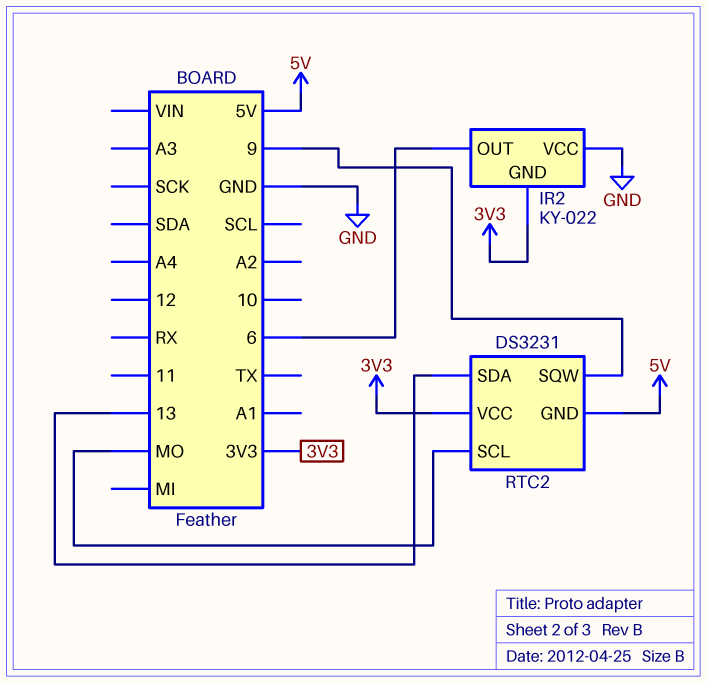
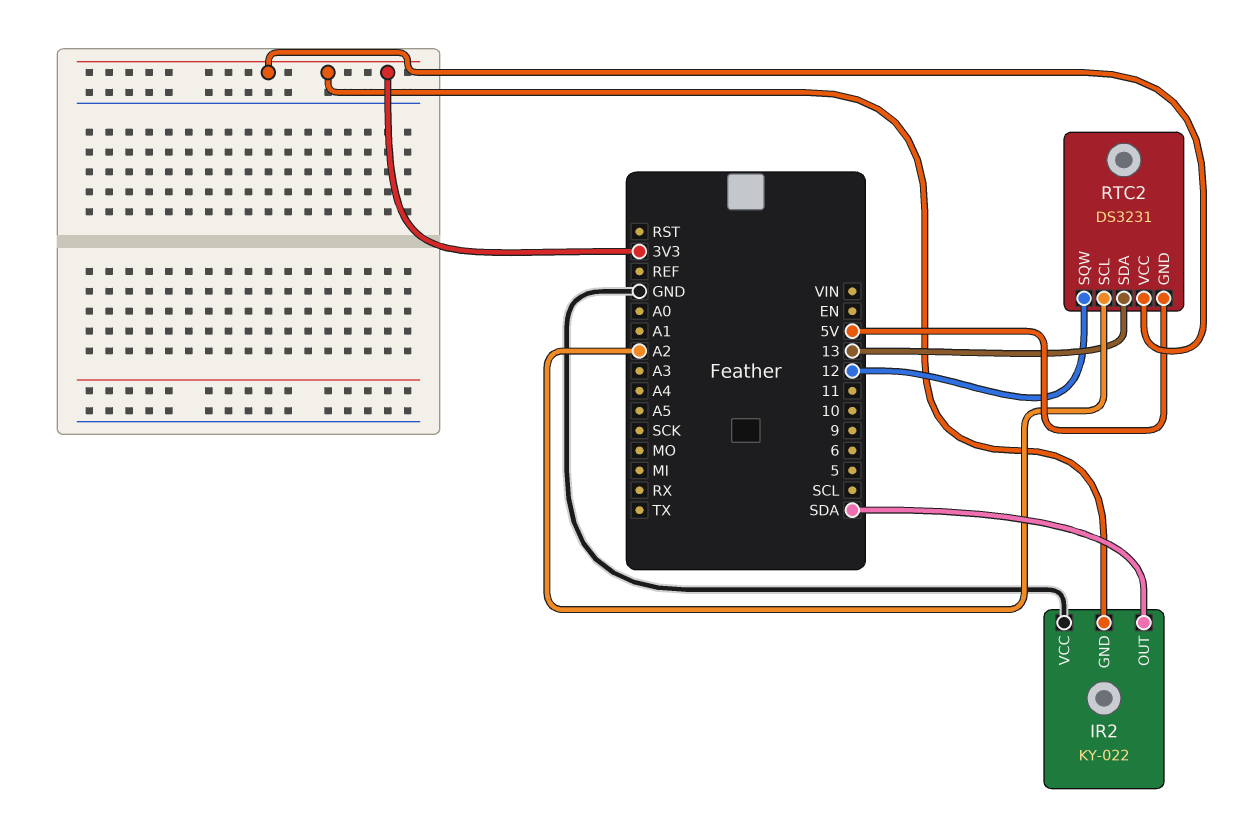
IR2 pin OUT: 6 -> SDA
RTC2 pin SCL: MO -> A2
RTC2 pin SQW: 9 -> 12

